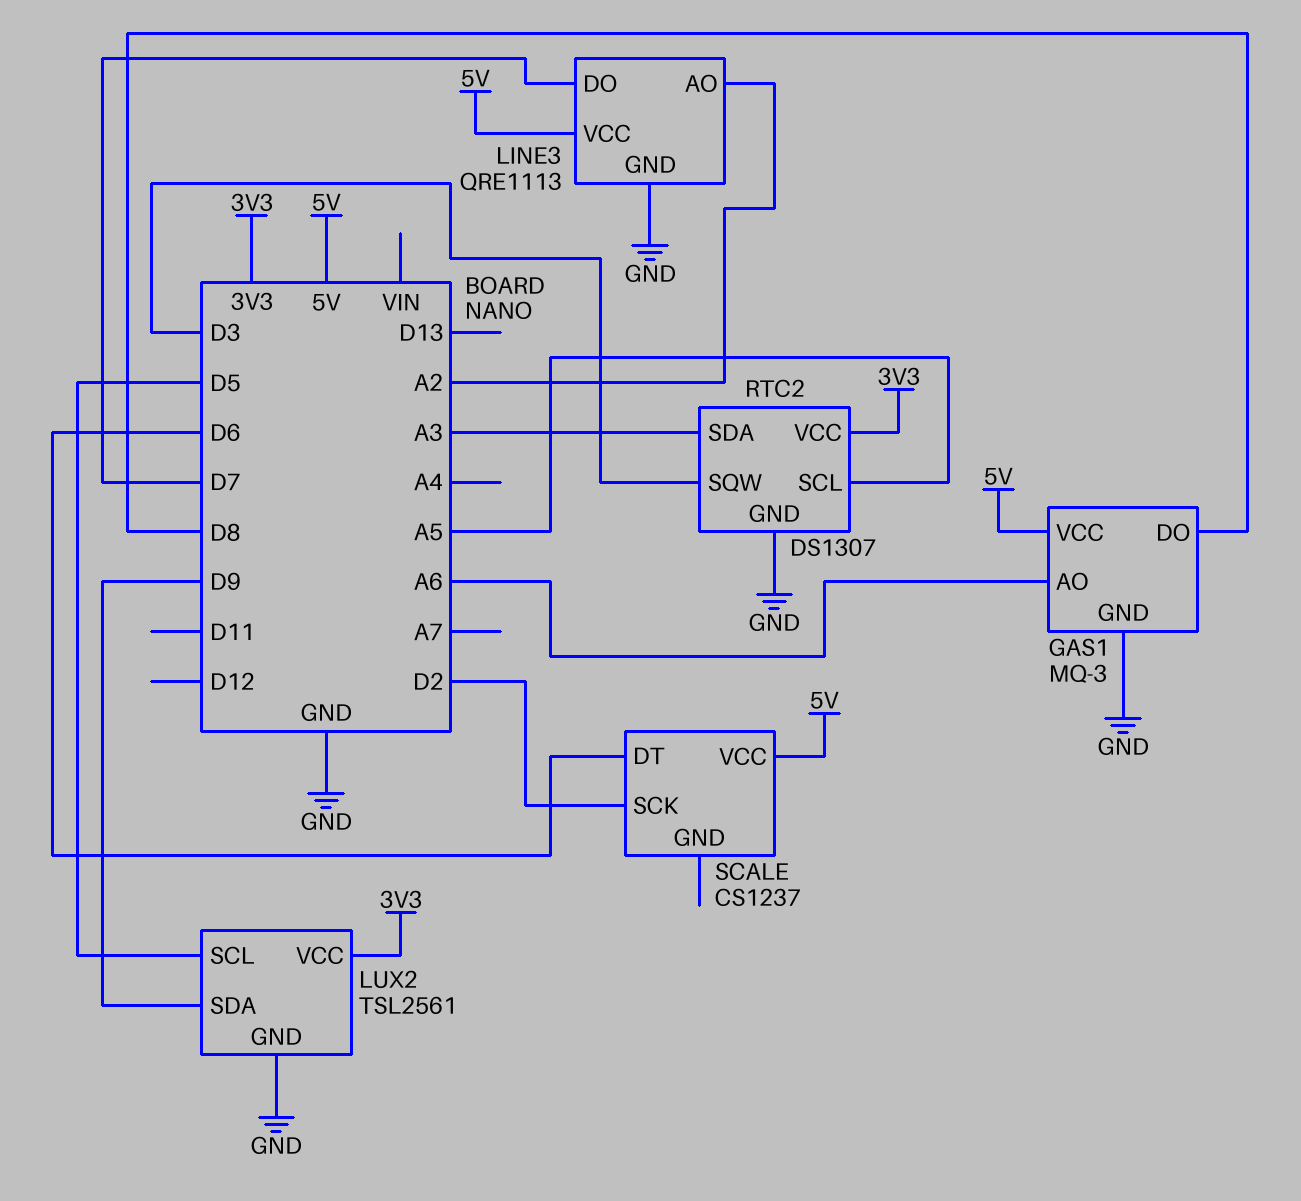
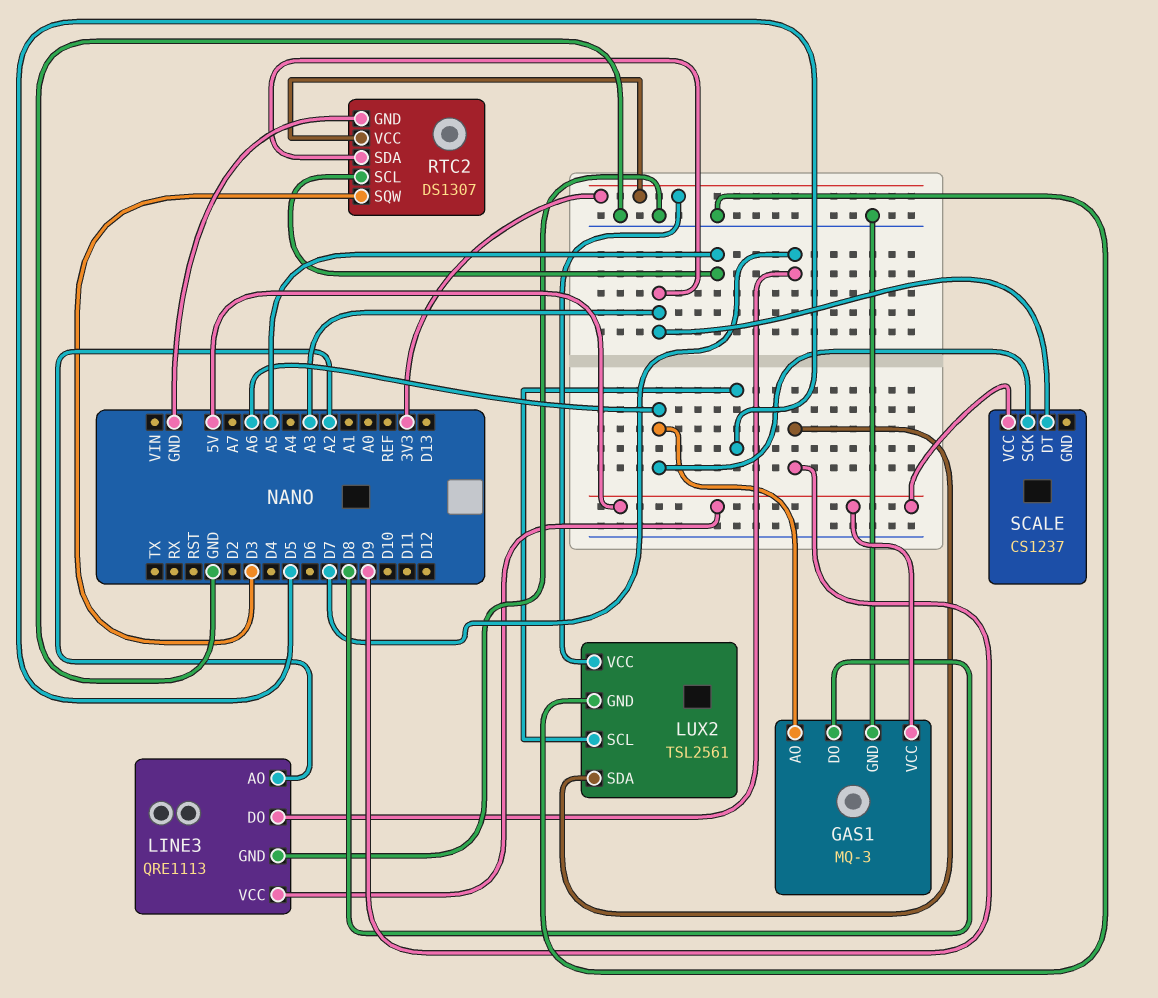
SCALE pin DT: D6 -> A3
SCALE pin SCK: D2 -> A6

